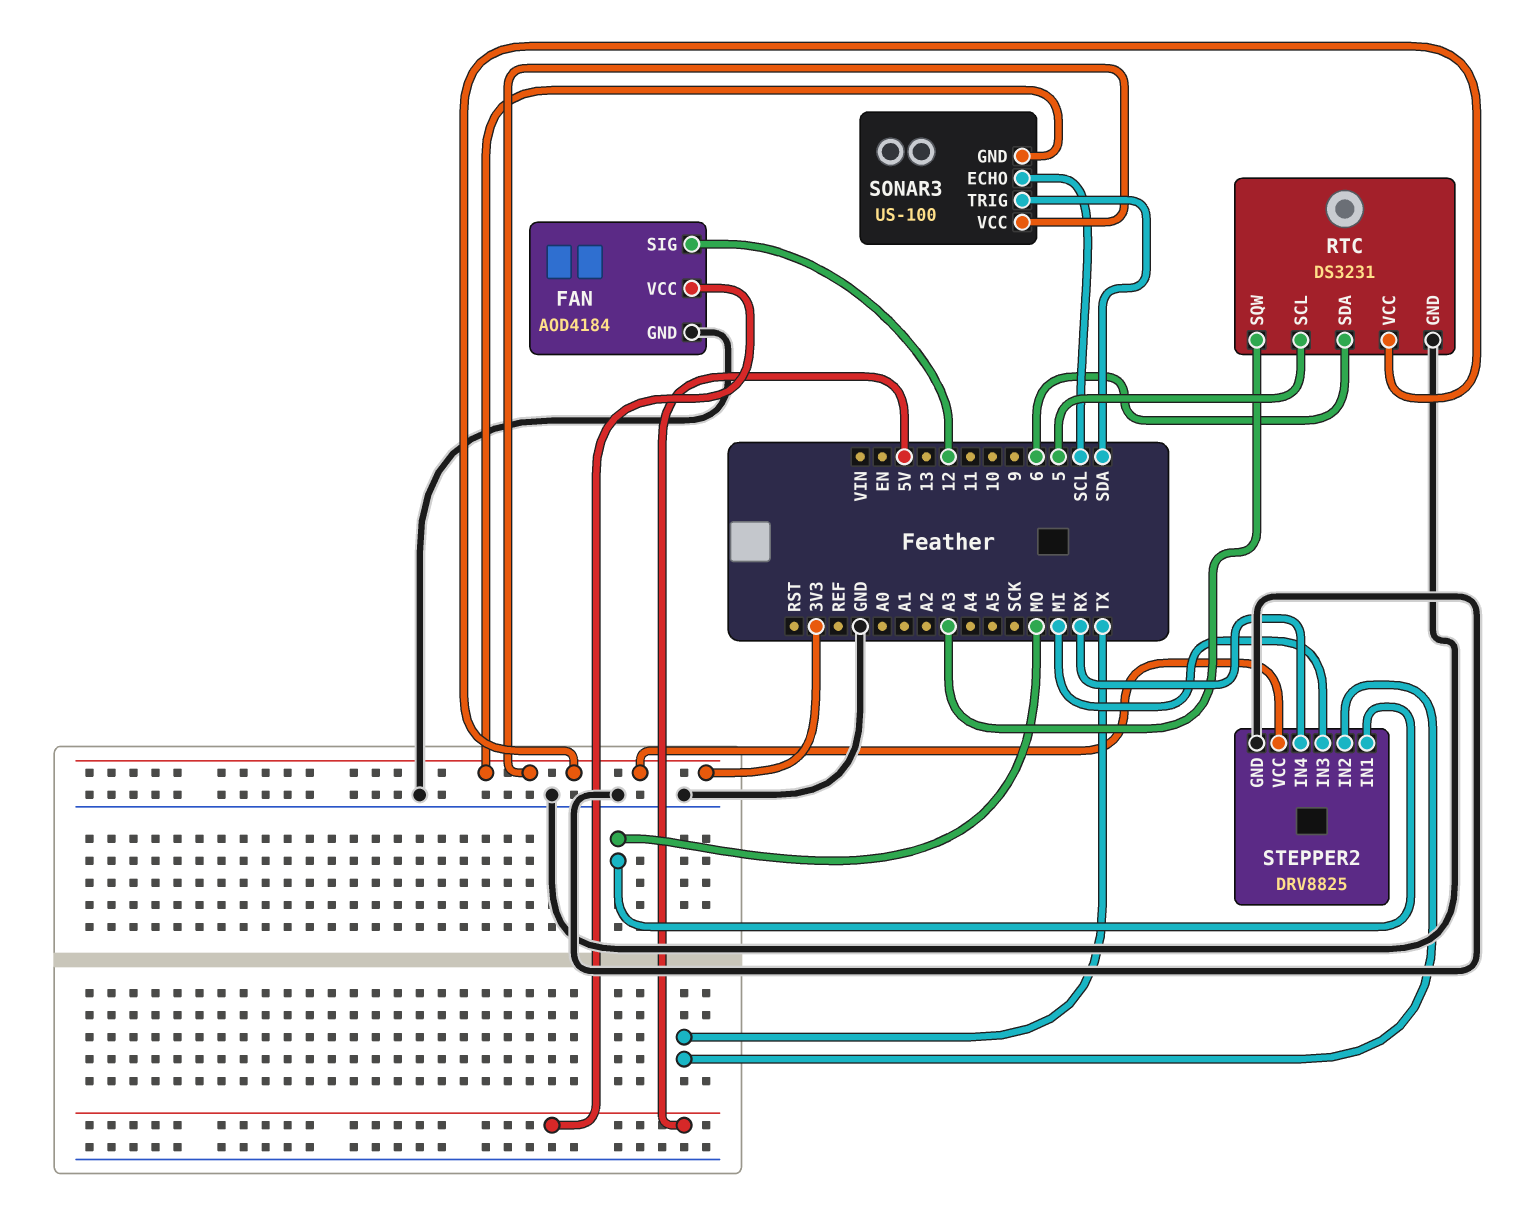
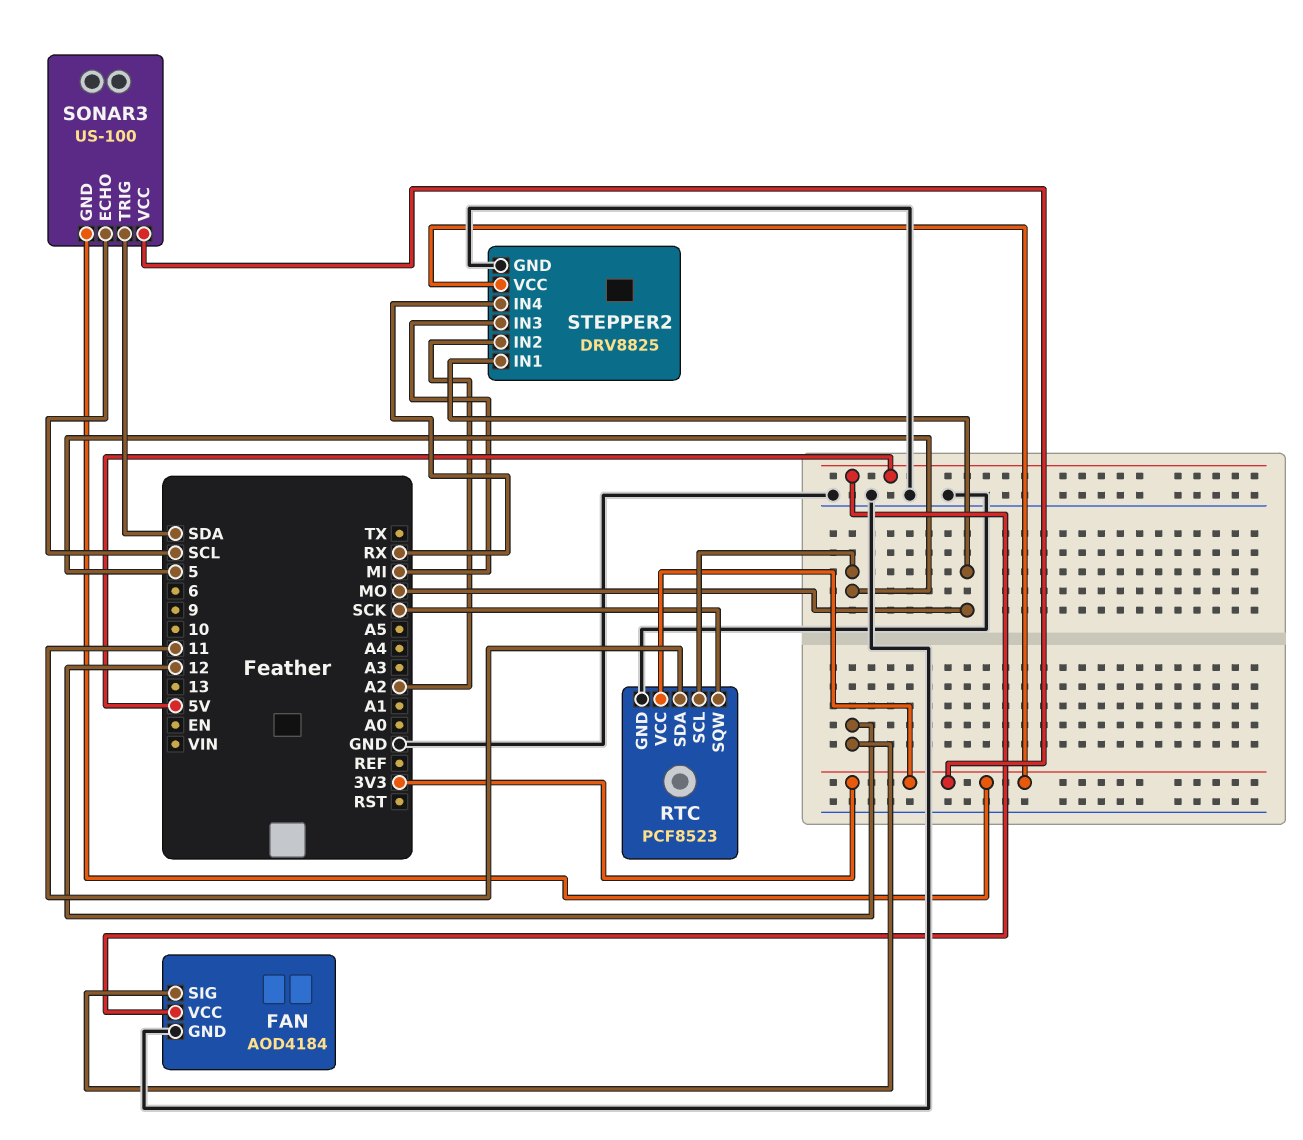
RTC: DS3231 -> PCF8523
RTC pin SDA: 6 -> 11
RTC pin SQW: A3 -> SCK
STEPPER2 pin IN2: TX -> A2

